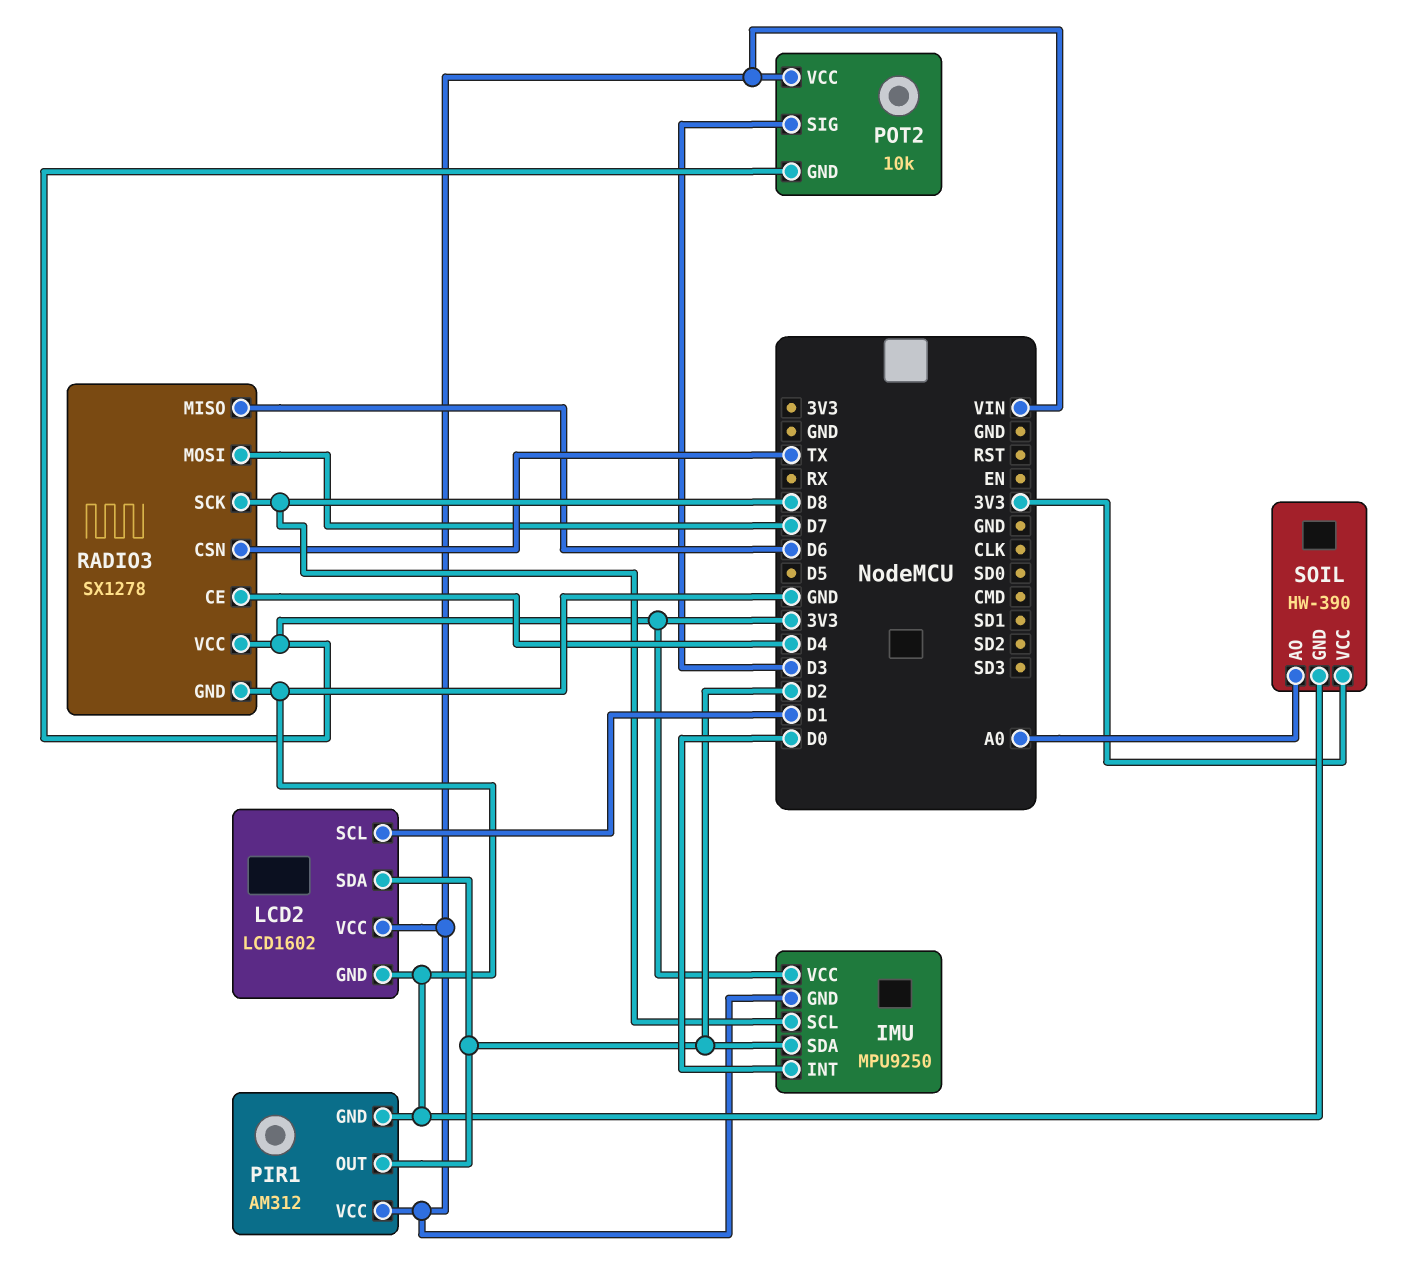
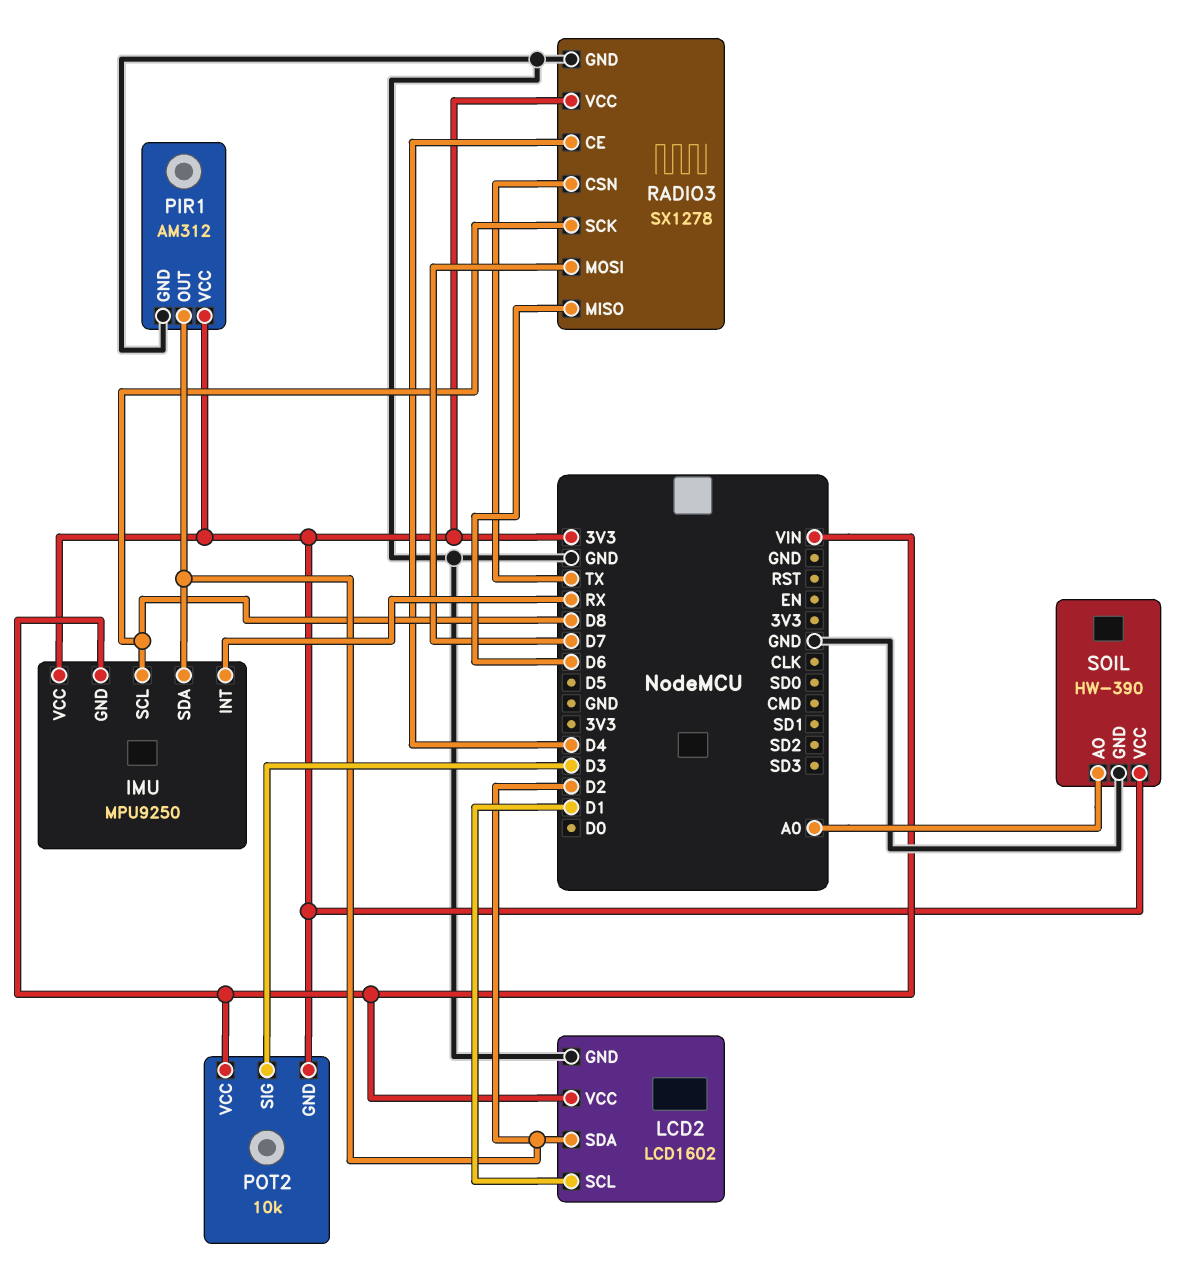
IMU pin INT: D0 -> RX
PIR1 pin VCC: VIN -> 3V3

